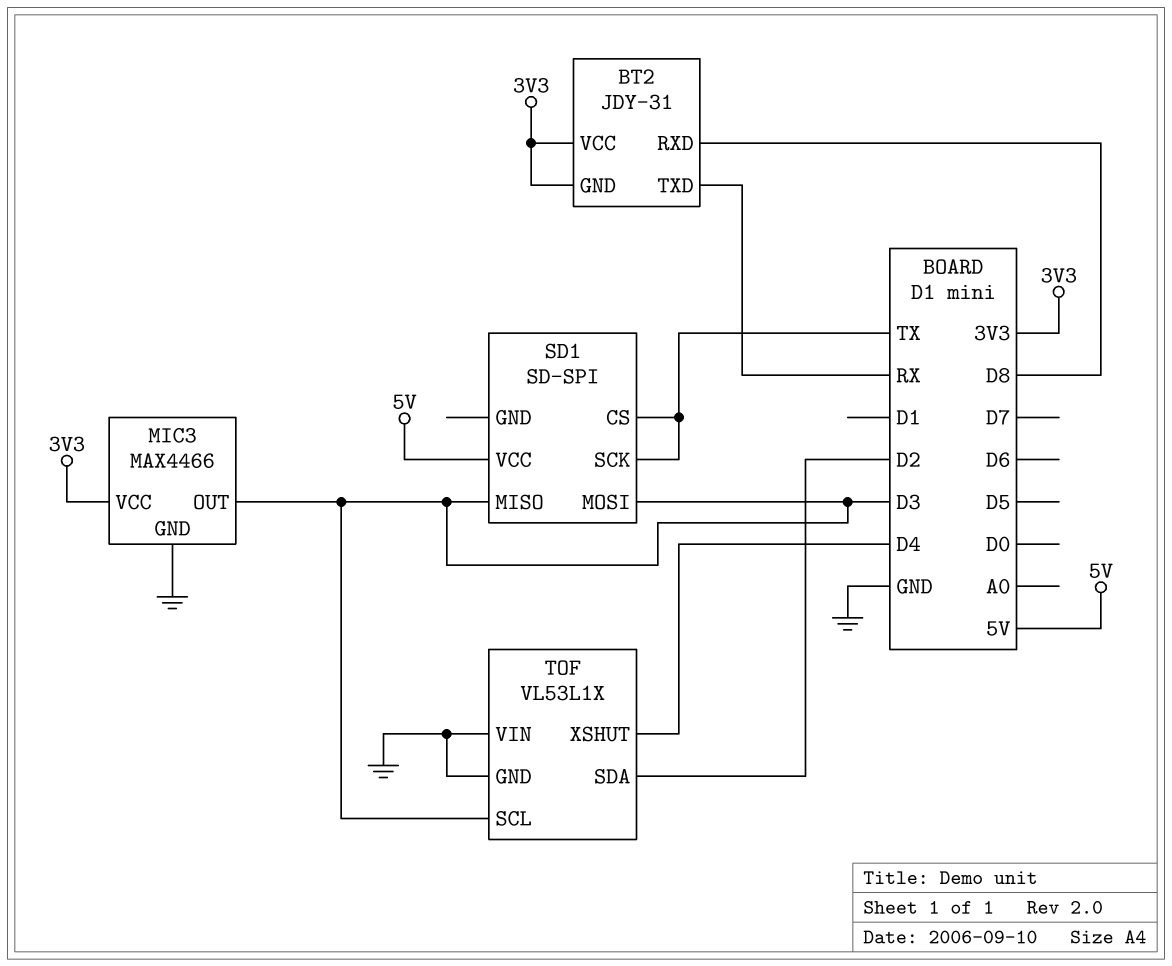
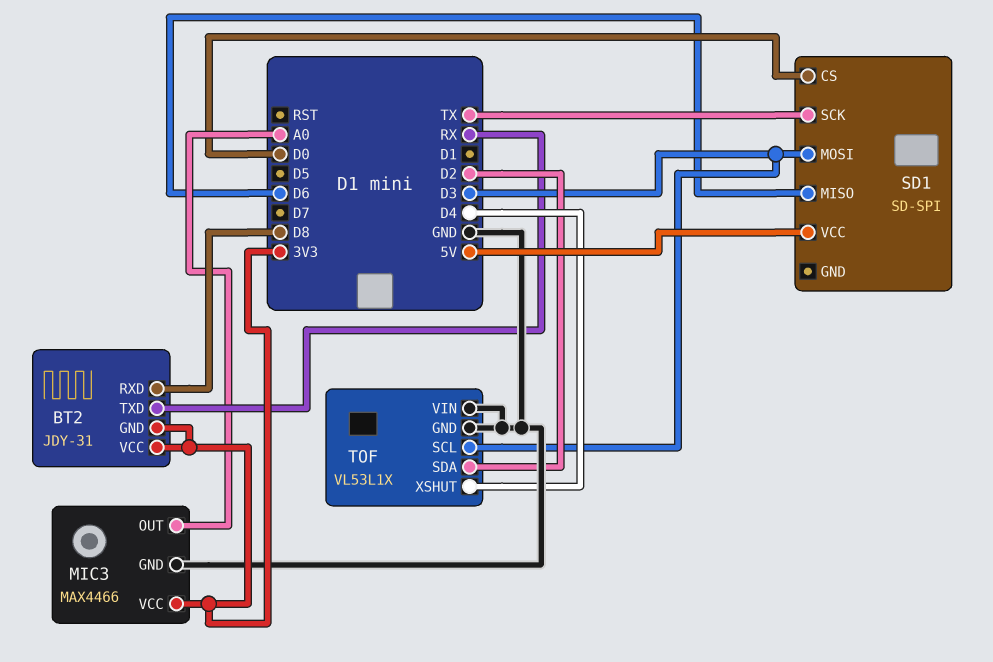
MIC3 pin OUT: D3 -> A0
SD1 pin CS: TX -> D0
SD1 pin MISO: D3 -> D6

